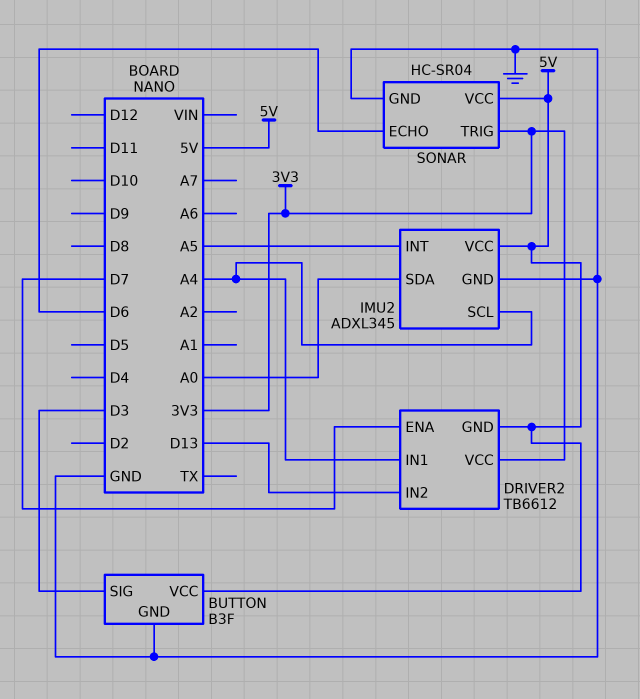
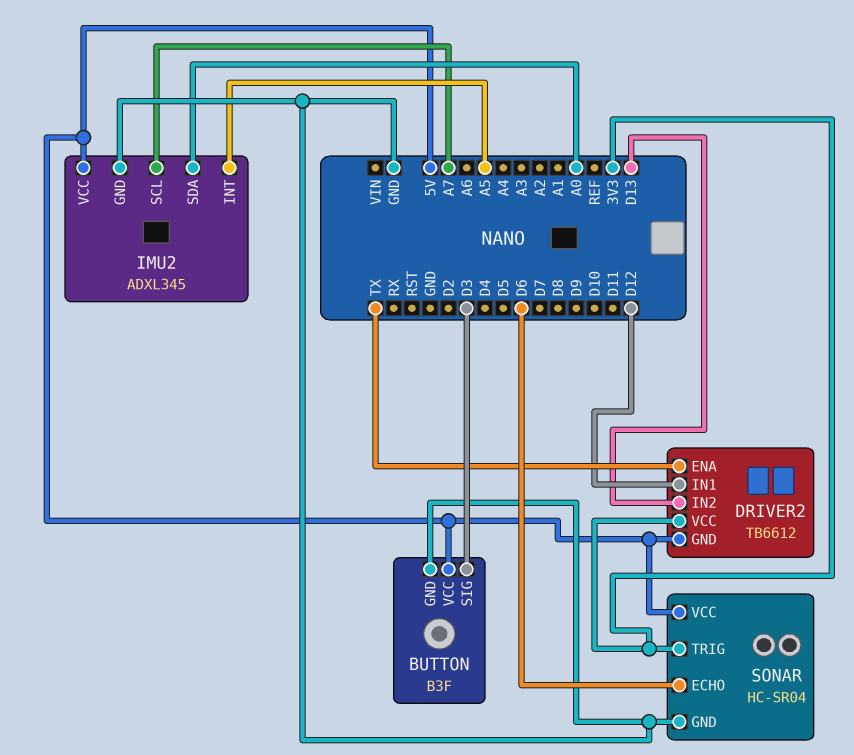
DRIVER2 pin ENA: D7 -> TX
DRIVER2 pin IN1: A4 -> D12
IMU2 pin SCL: A4 -> A7

